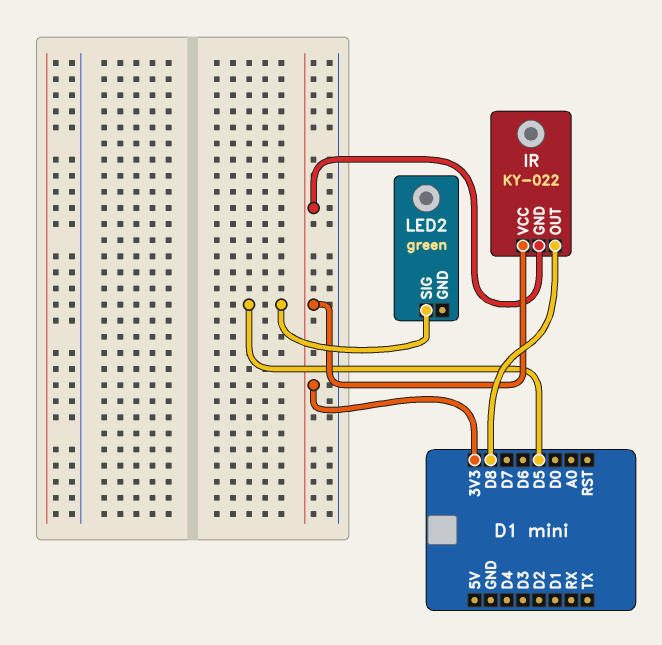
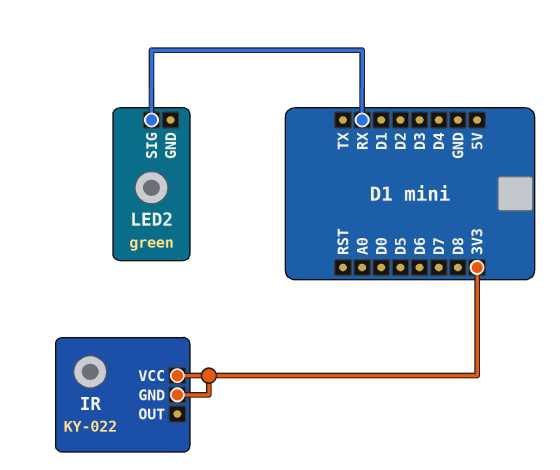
IR pin OUT: D8 -> none
LED2 pin SIG: D5 -> RX

